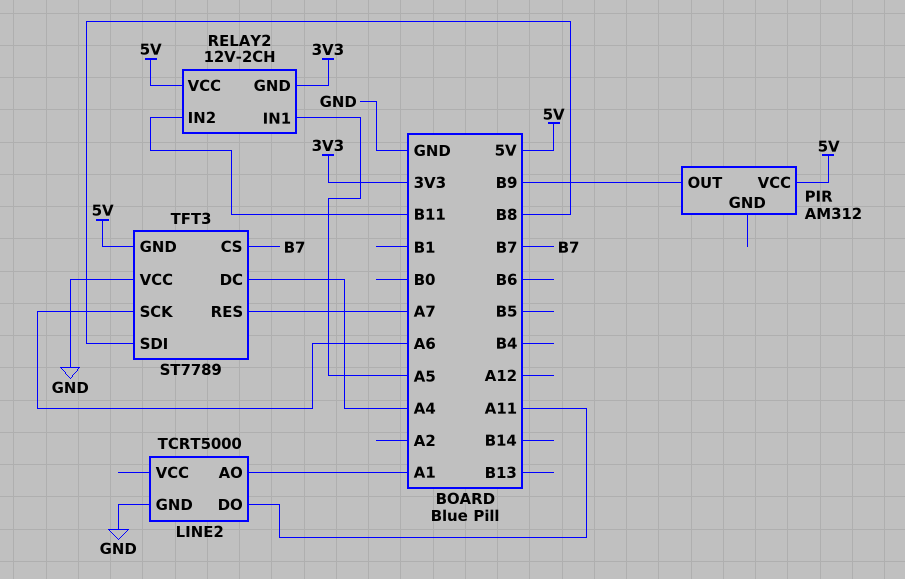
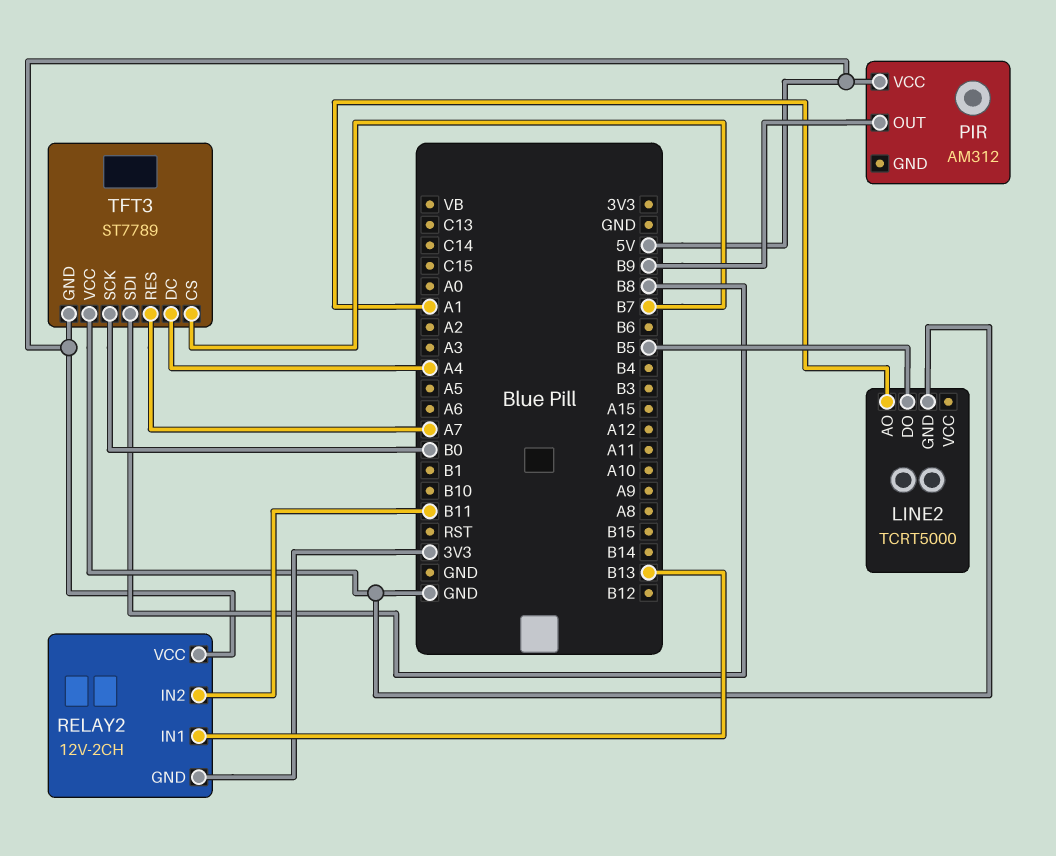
LINE2 pin DO: A11 -> B5
RELAY2 pin IN1: A5 -> B13
TFT3 pin SCK: A6 -> B0

